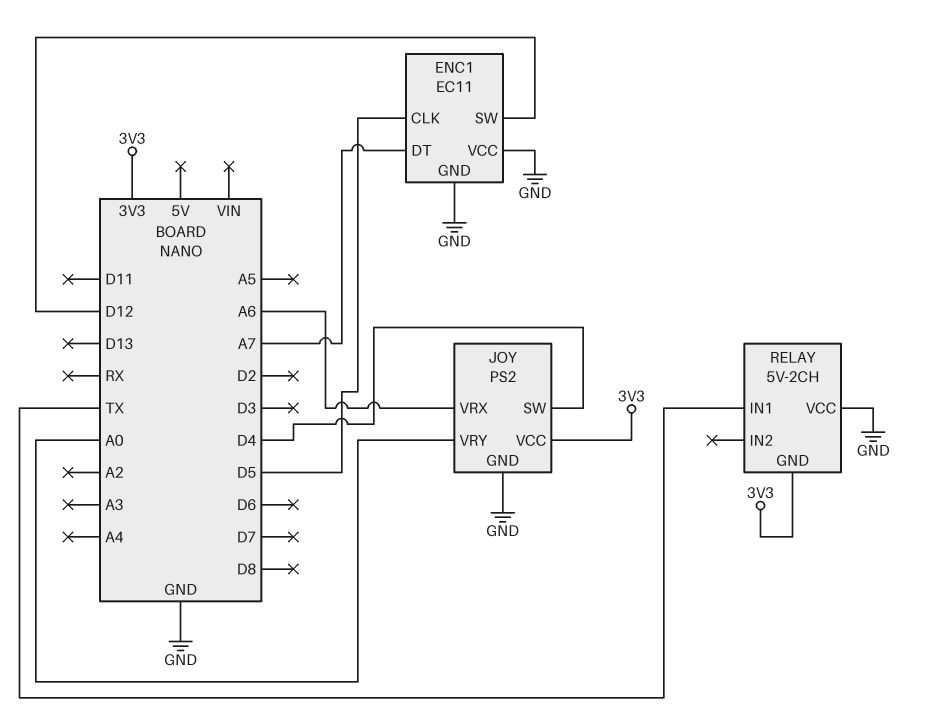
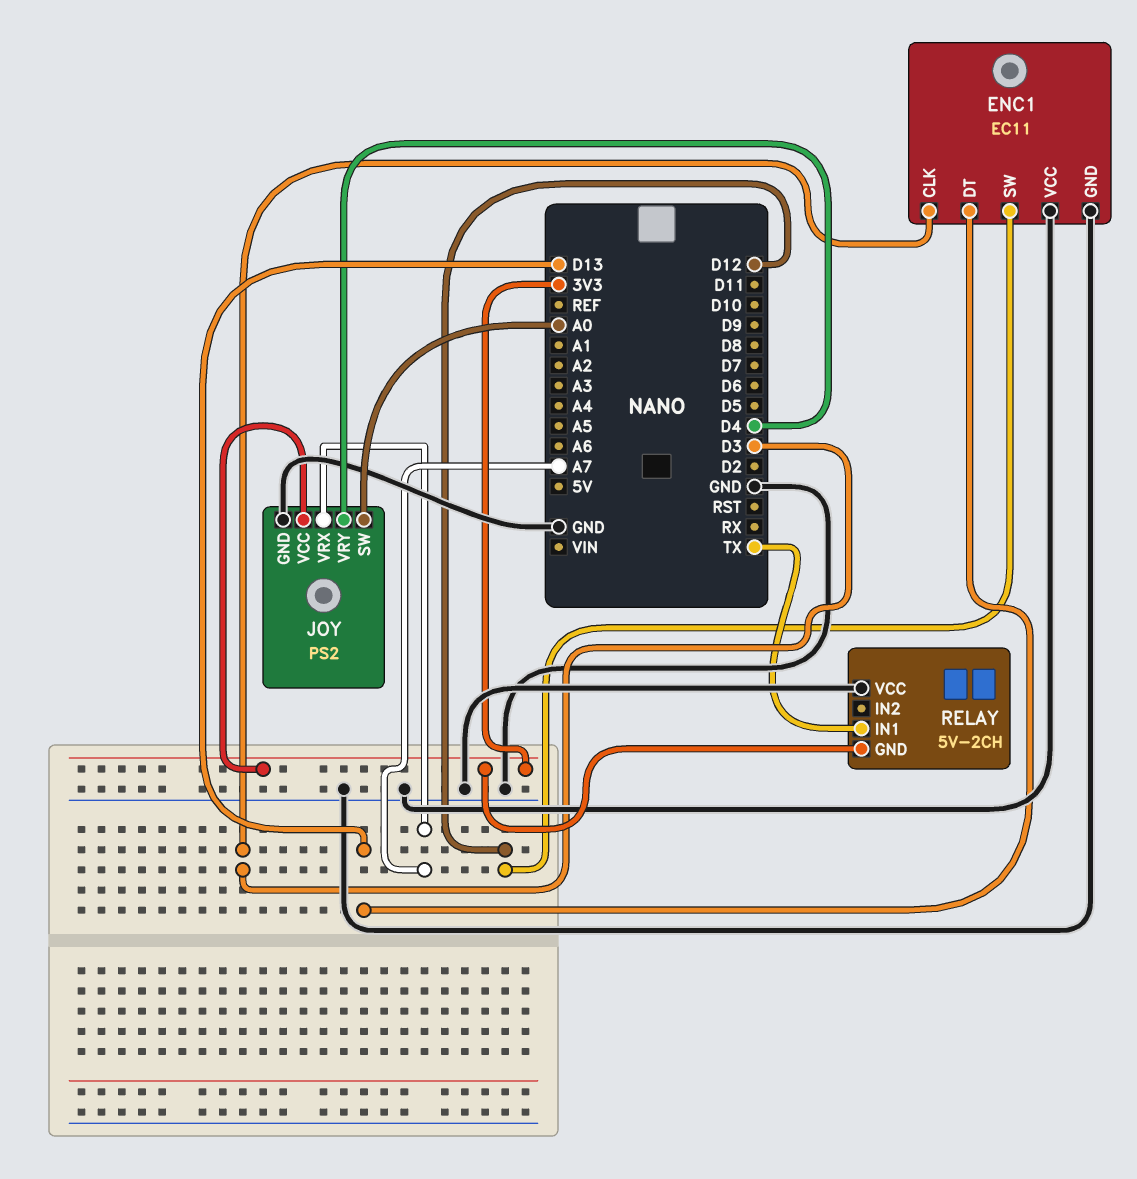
ENC1 pin CLK: D5 -> D3
ENC1 pin DT: A7 -> D13
JOY pin SW: D4 -> A0
JOY pin VRX: A6 -> A7
JOY pin VRY: A0 -> D4

